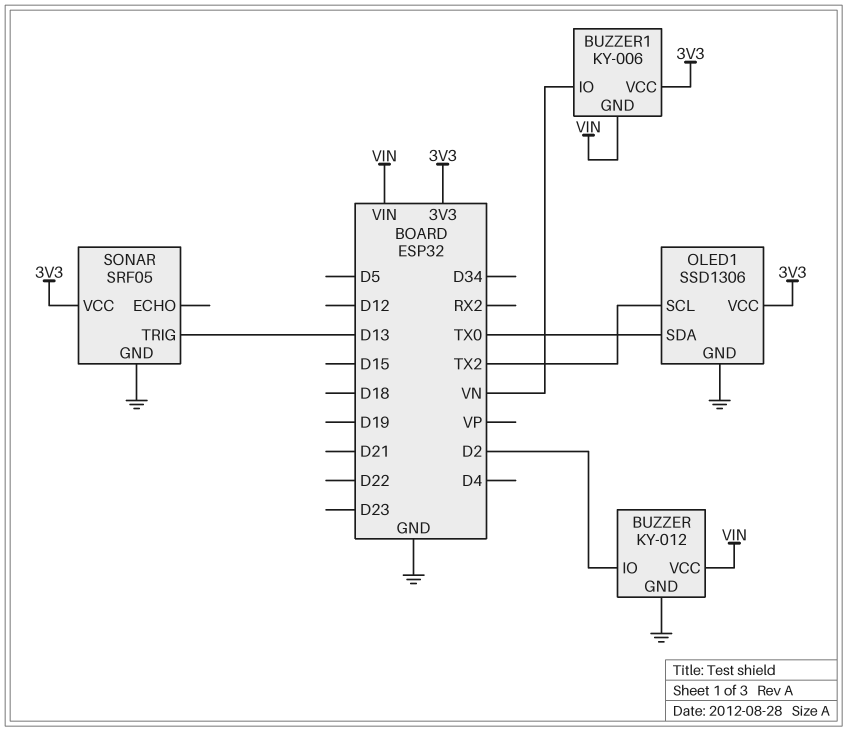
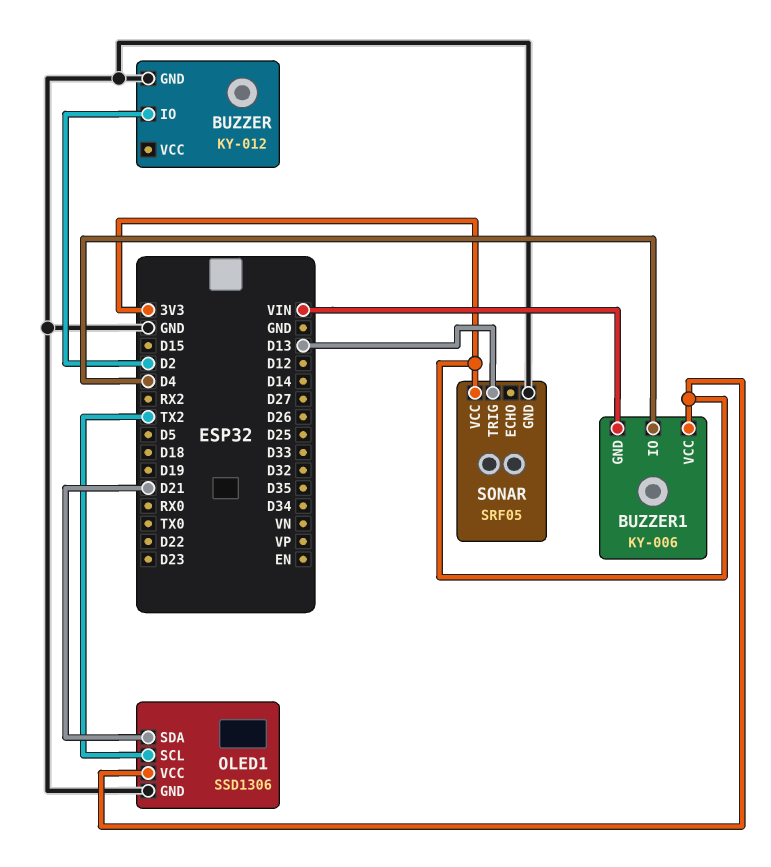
BUZZER pin VCC: VIN -> none
BUZZER1 pin IO: VN -> D4
OLED1 pin SDA: TX0 -> D21

